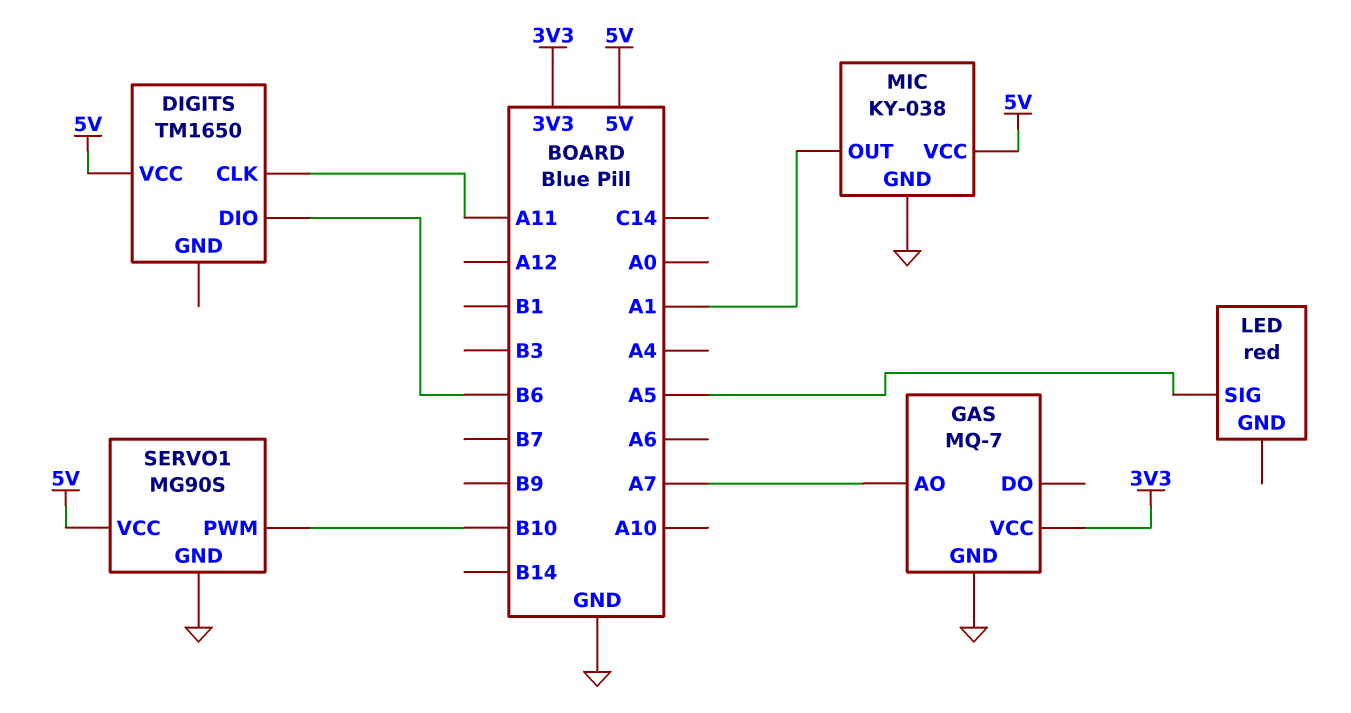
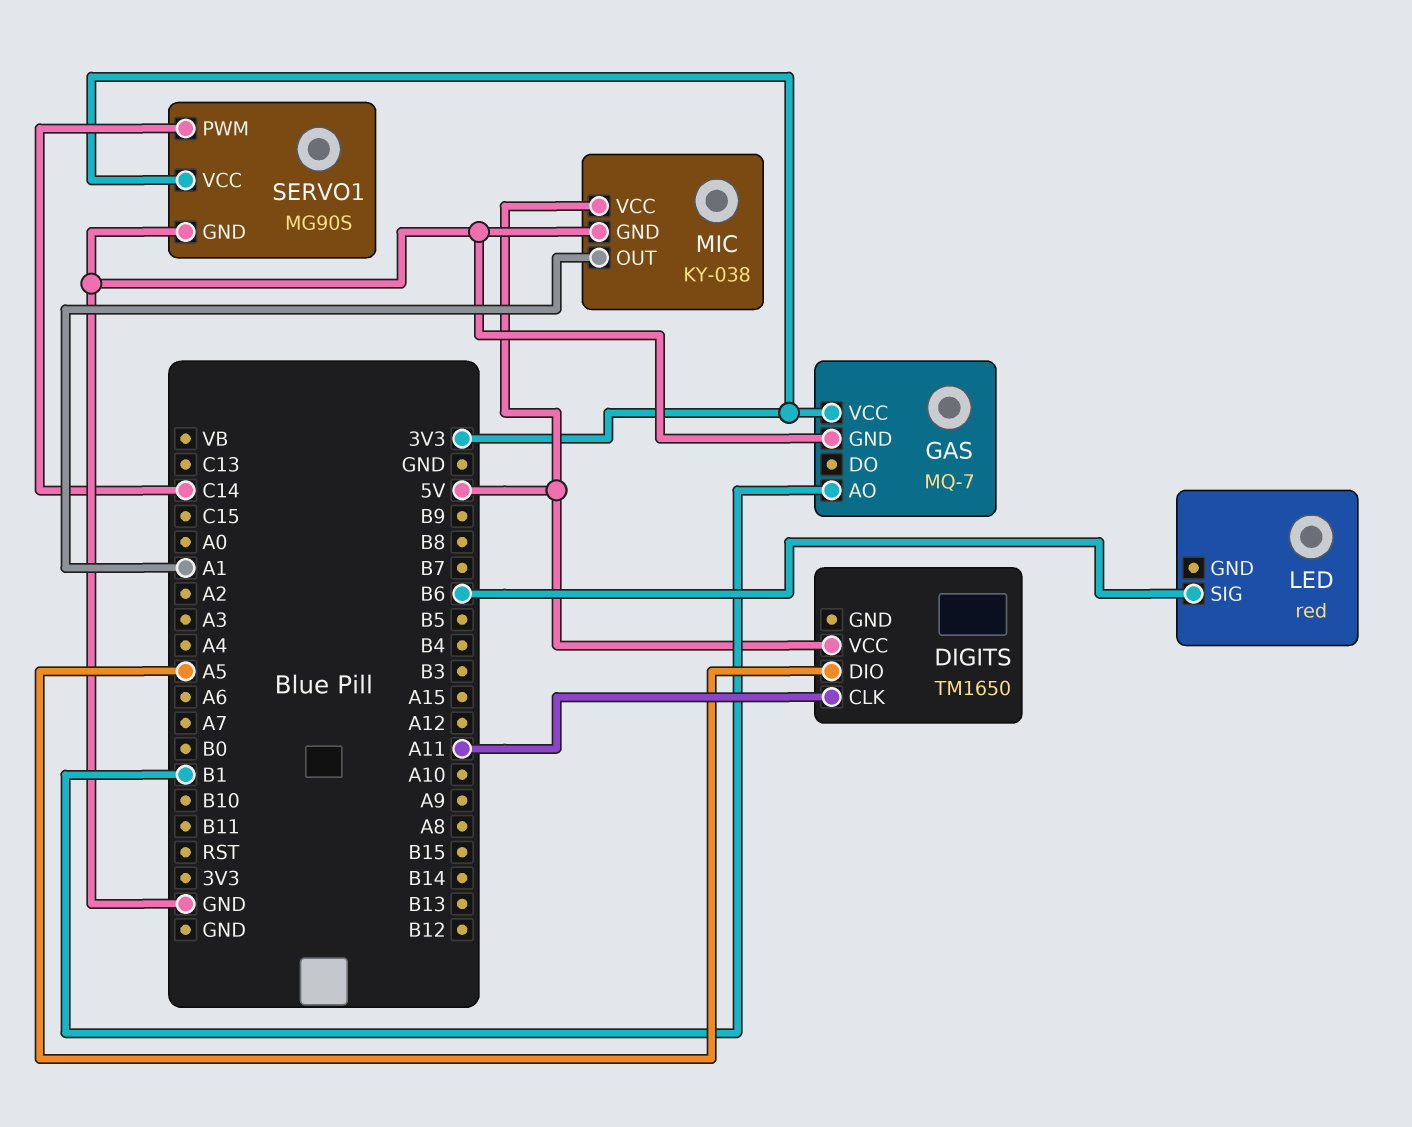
DIGITS pin DIO: B6 -> A5
GAS pin AO: A7 -> B1
LED pin SIG: A5 -> B6
SERVO1 pin PWM: B10 -> C14
SERVO1 pin VCC: 5V -> 3V3

